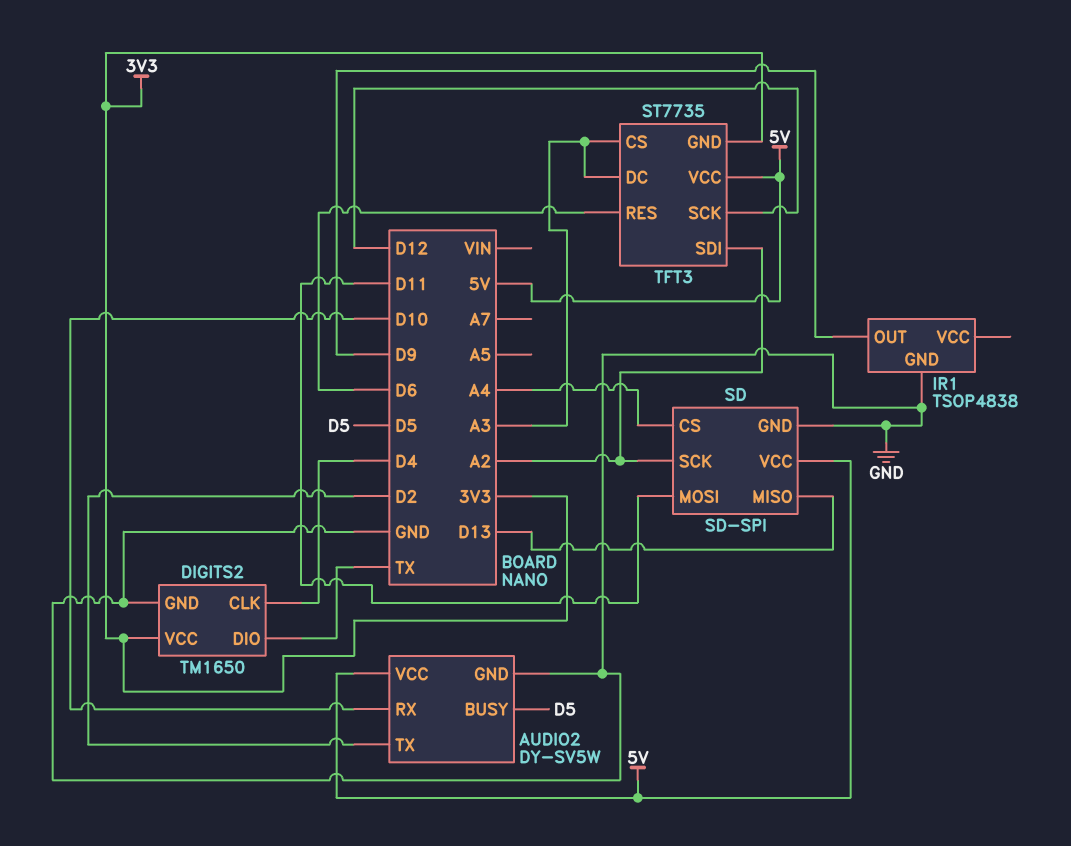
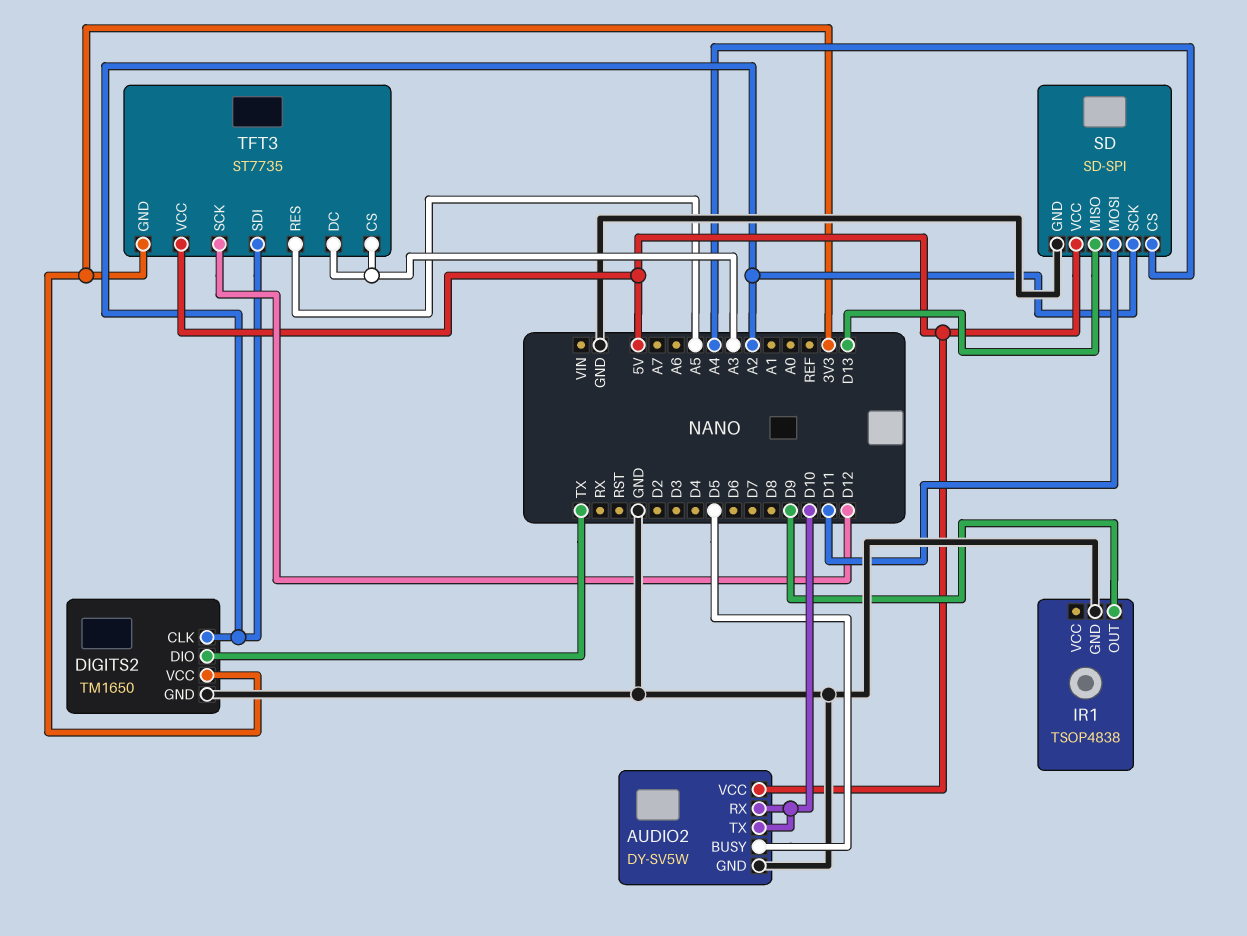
AUDIO2 pin TX: D2 -> D10
DIGITS2 pin CLK: D4 -> A2
TFT3 pin RES: D6 -> A5

